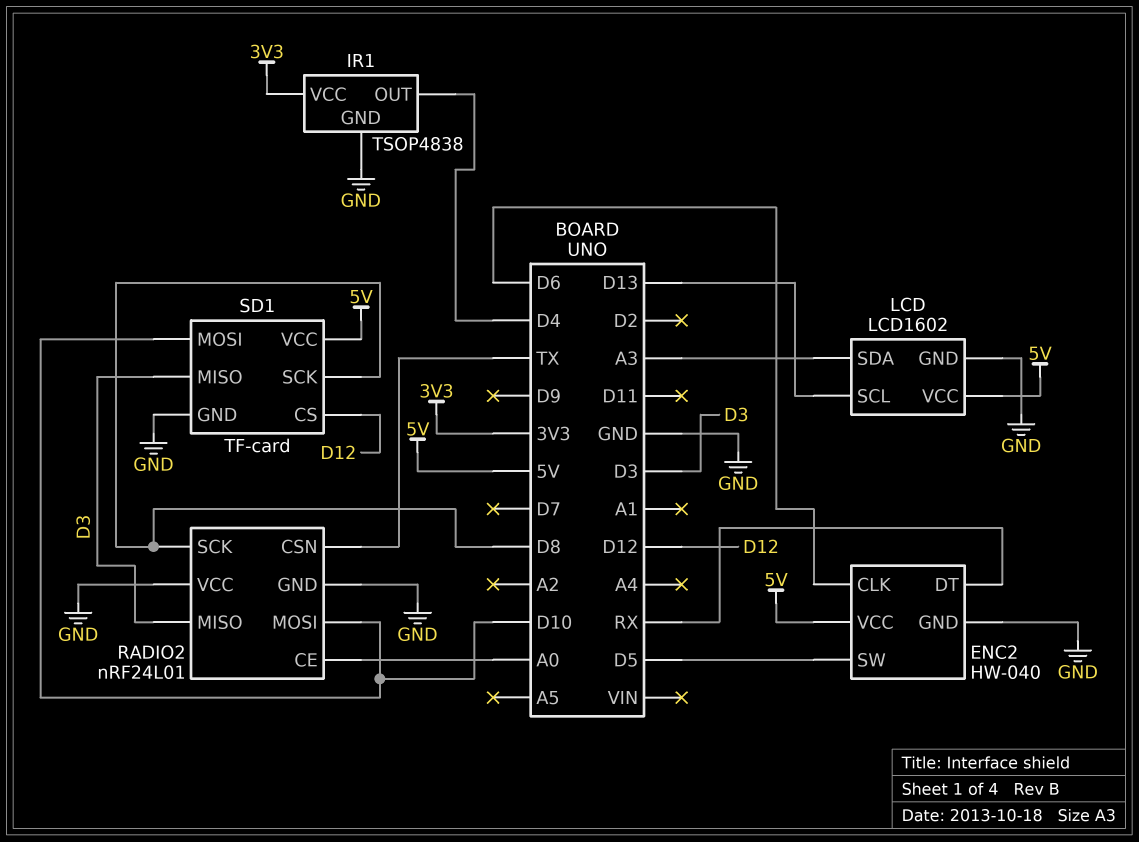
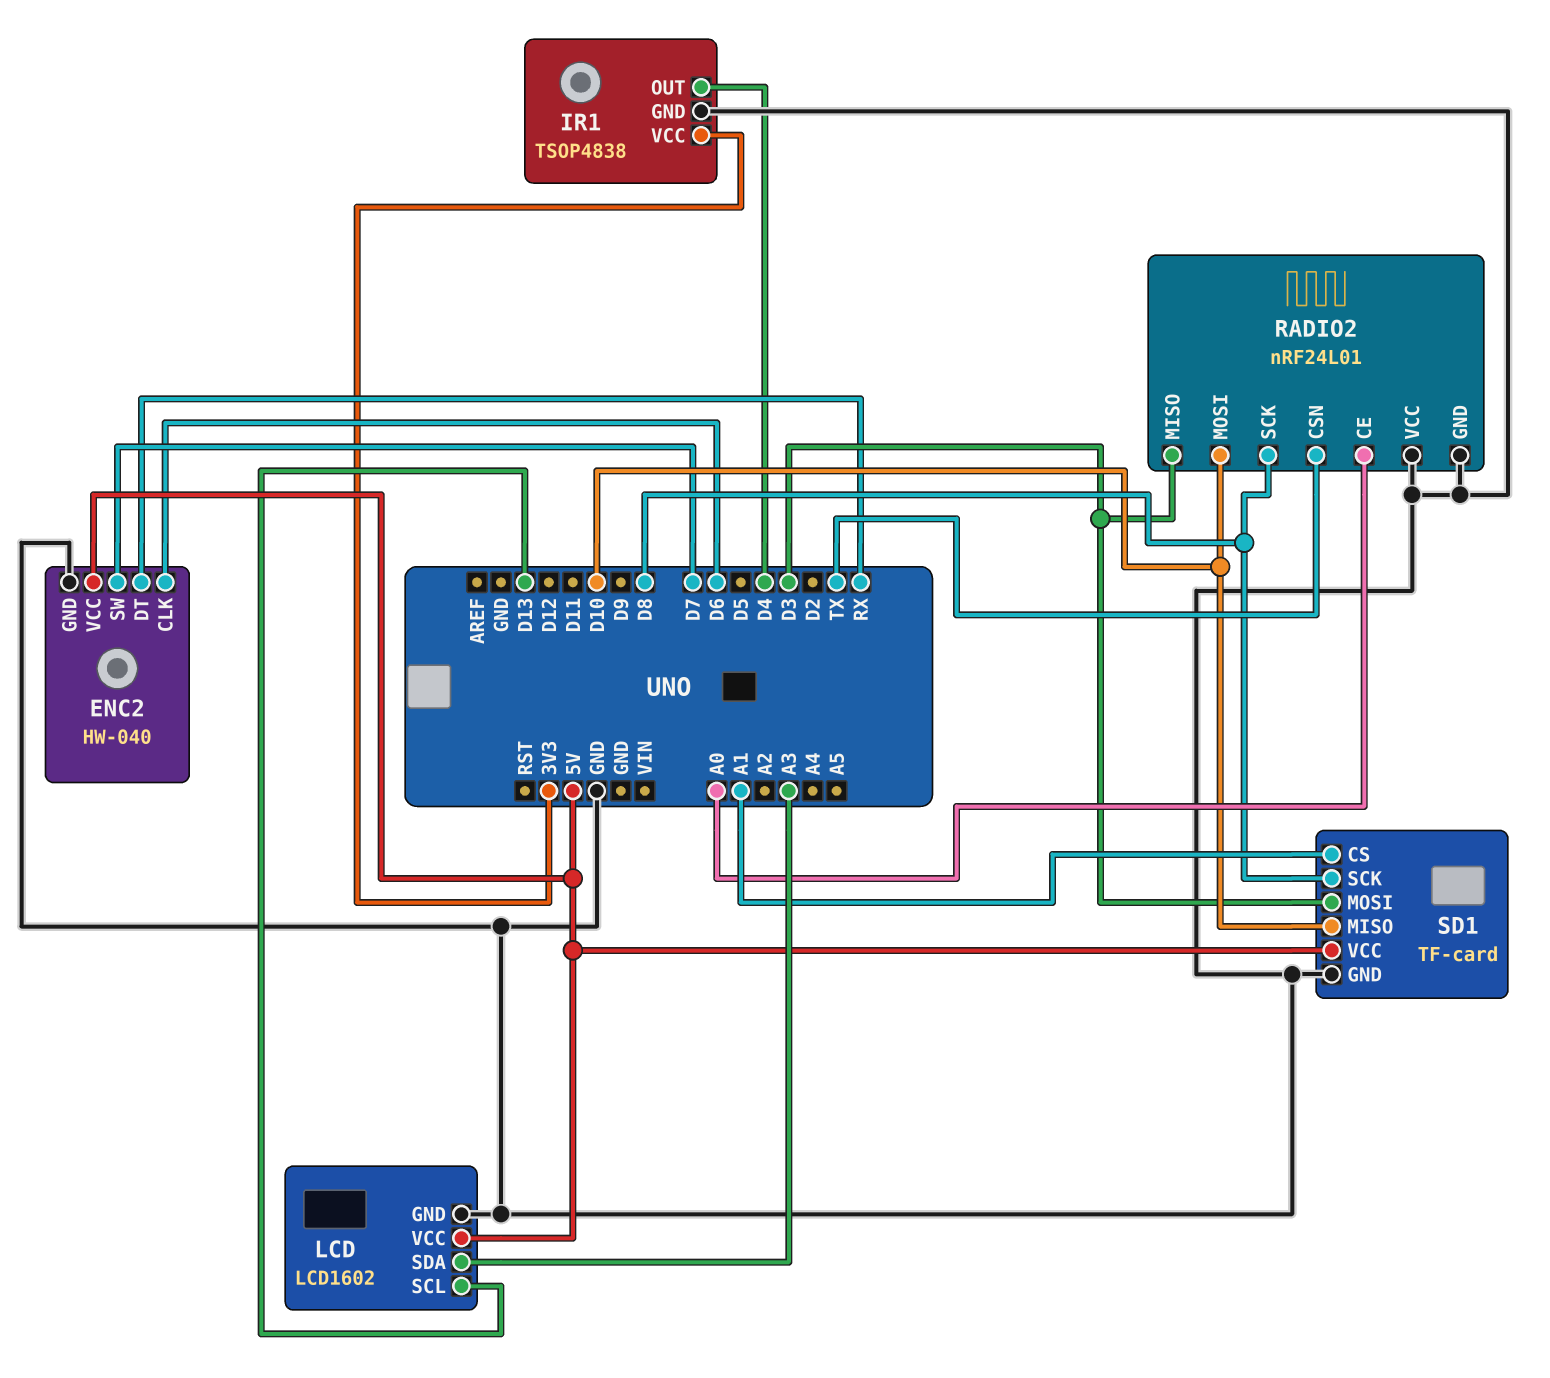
ENC2 pin SW: D5 -> D7
SD1 pin CS: D12 -> A1
SD1 pin MISO: D3 -> D10
SD1 pin MOSI: D10 -> D3

